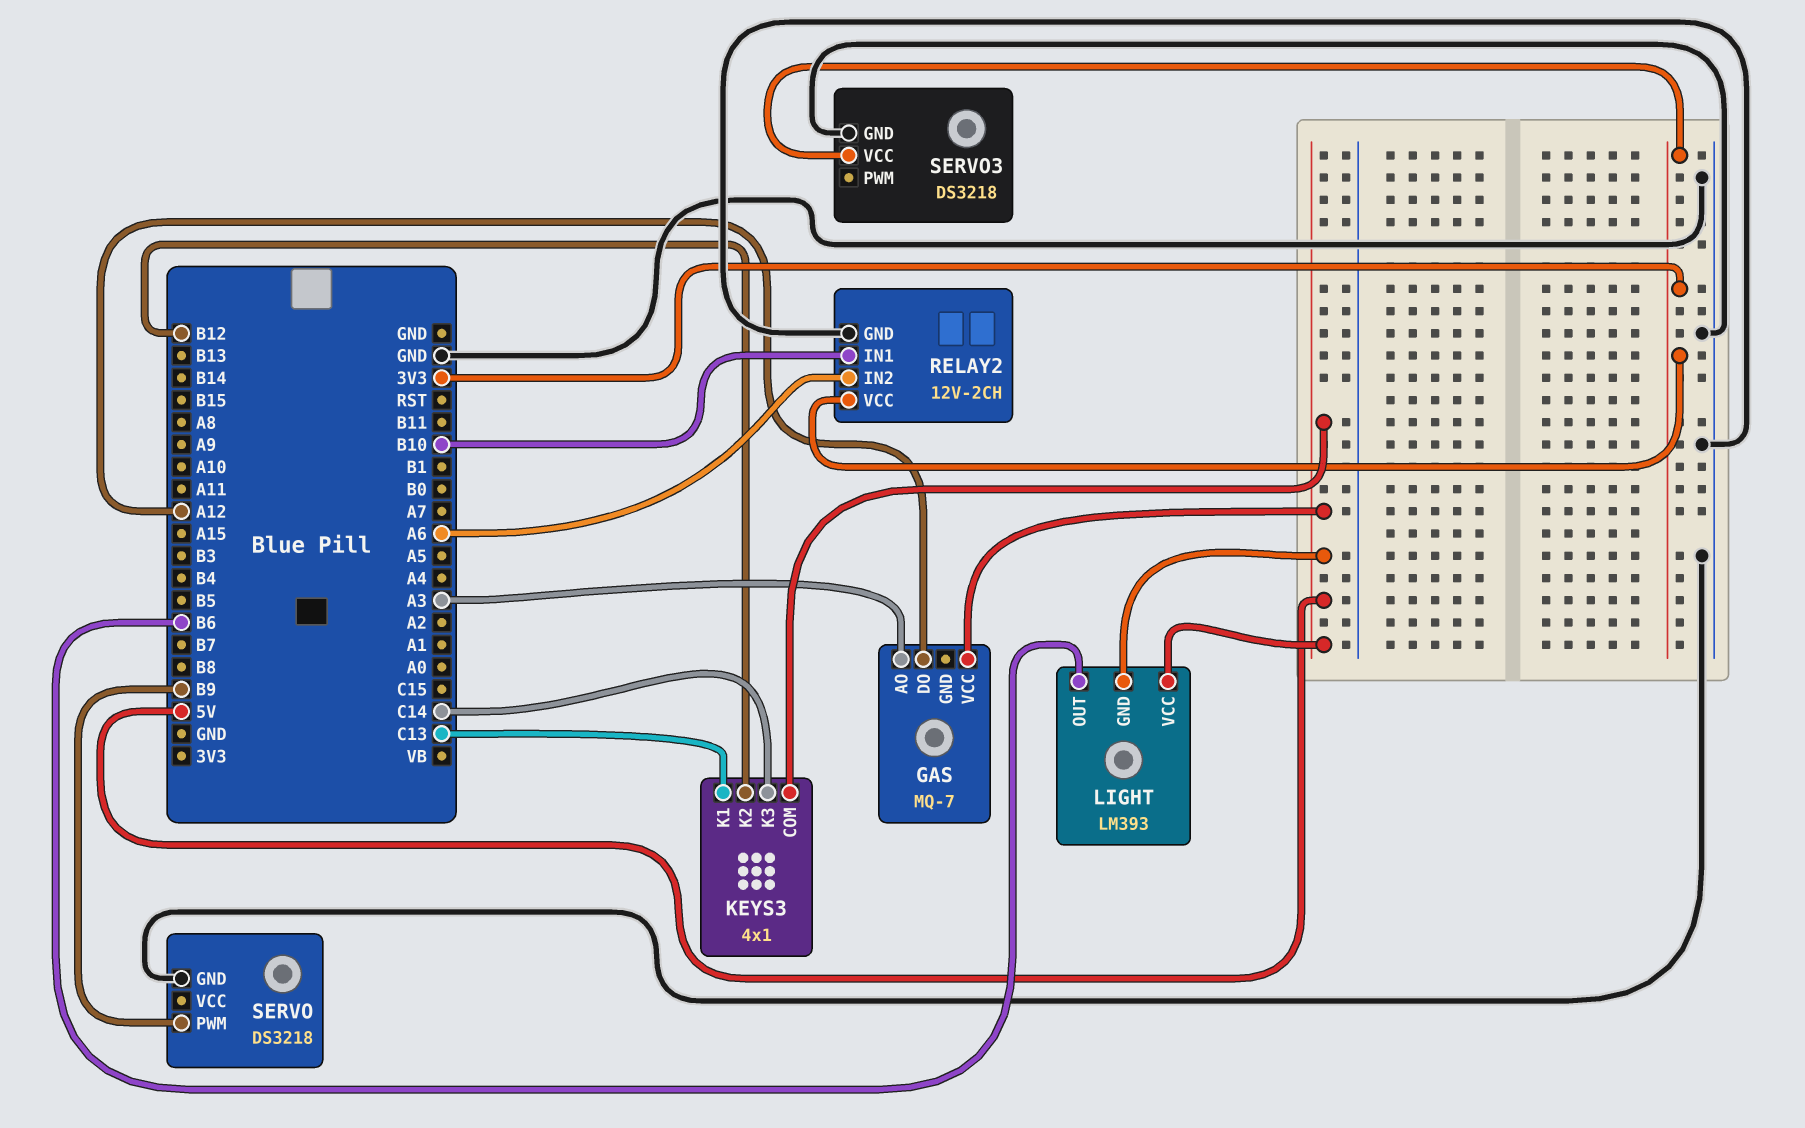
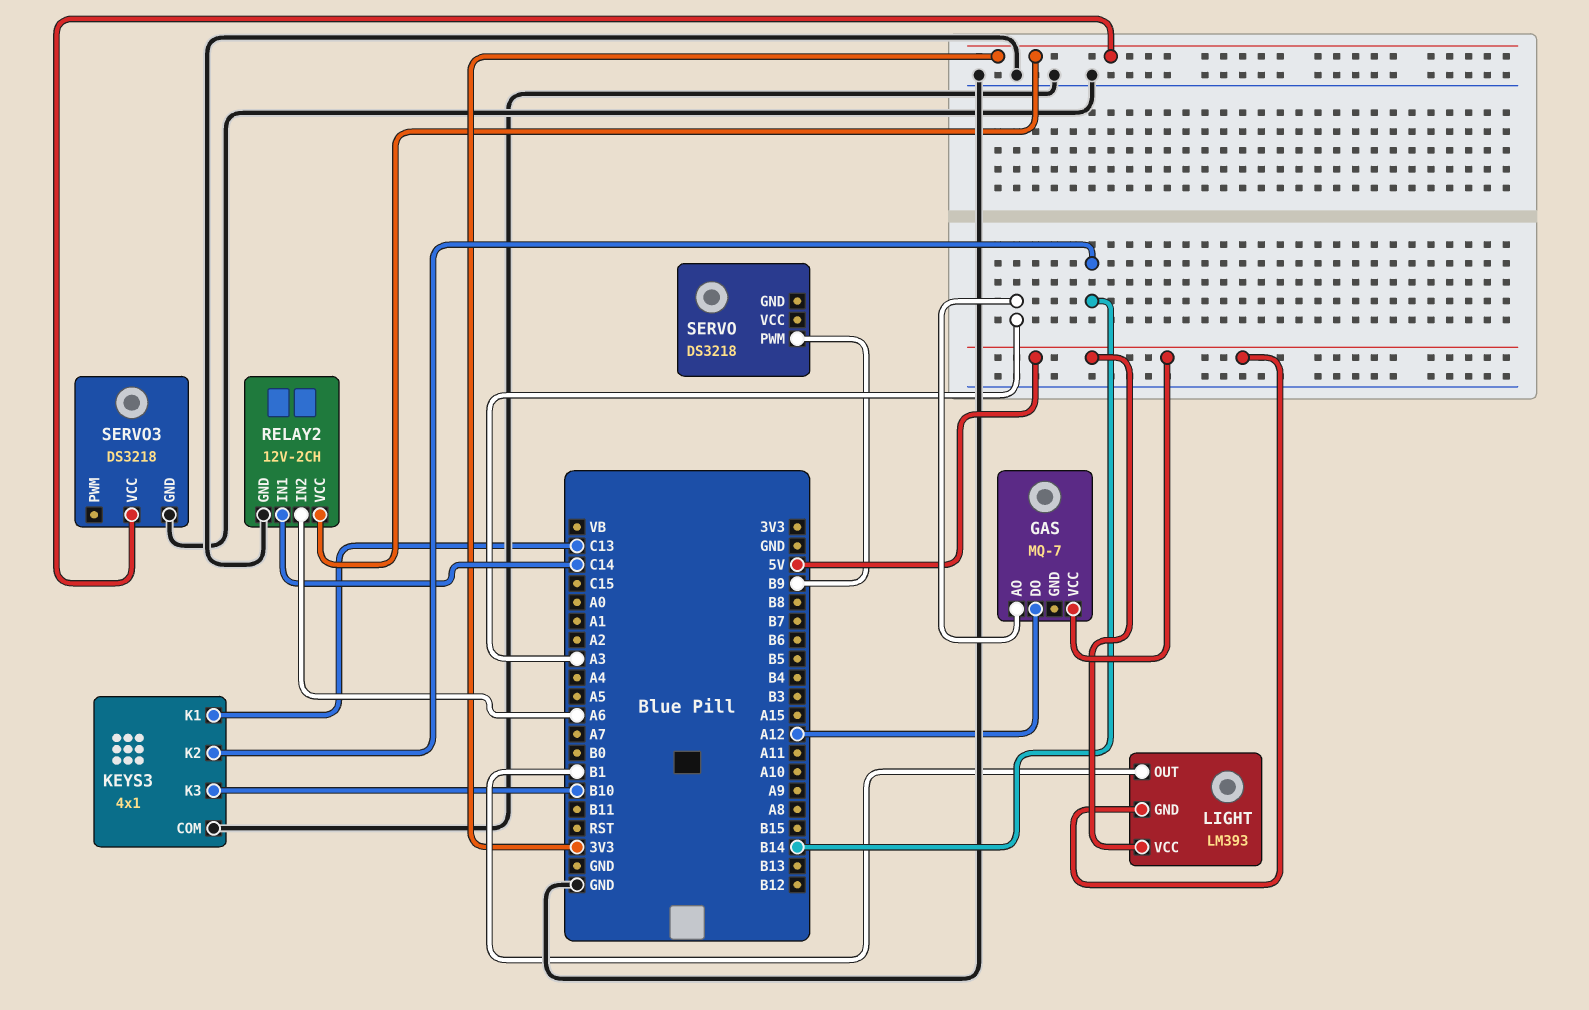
KEYS3 pin COM: 5V -> GND
KEYS3 pin K2: B12 -> B14
KEYS3 pin K3: C14 -> B10
LIGHT pin OUT: B6 -> B1
RELAY2 pin IN1: B10 -> C14
SERVO pin GND: GND -> none

